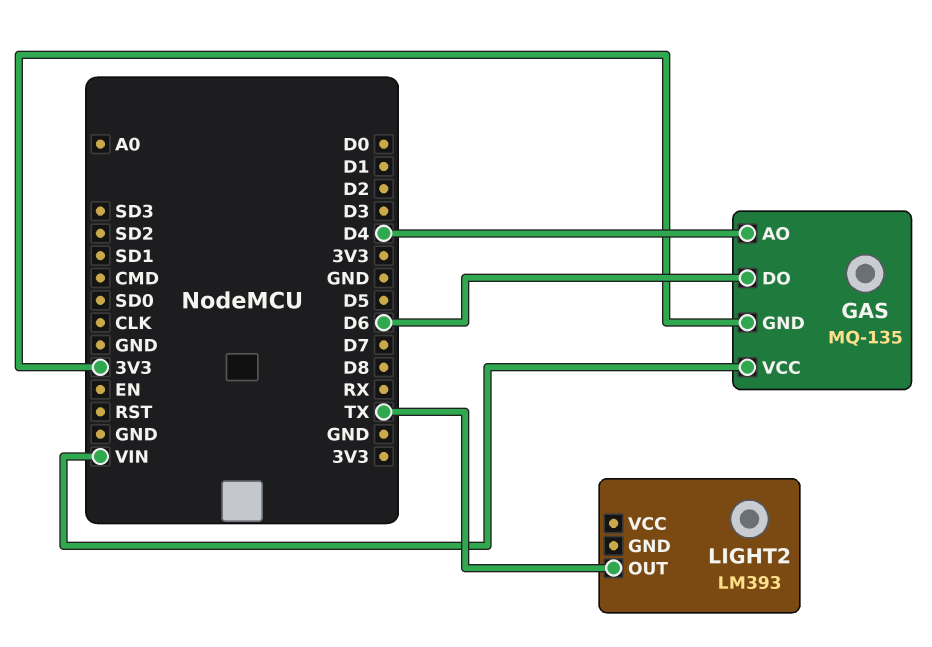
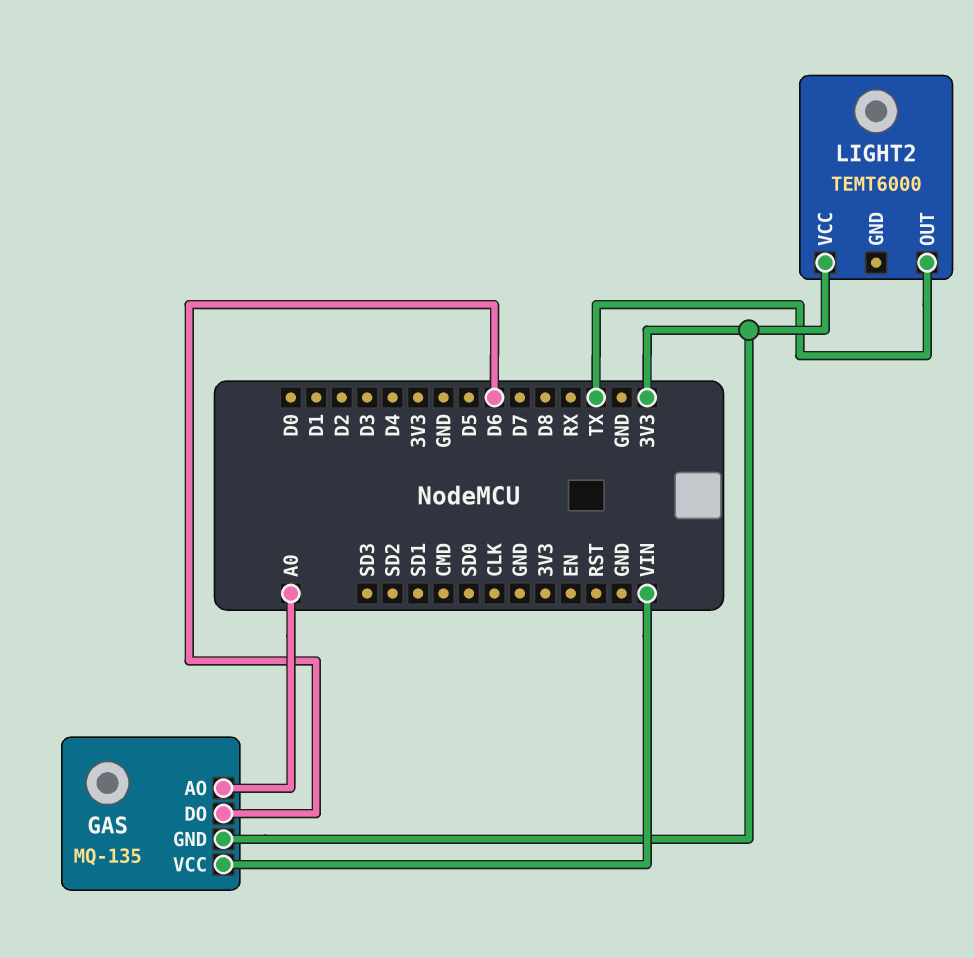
GAS pin AO: D4 -> A0
LIGHT2: LM393 -> TEMT6000
LIGHT2 pin VCC: none -> 3V3

